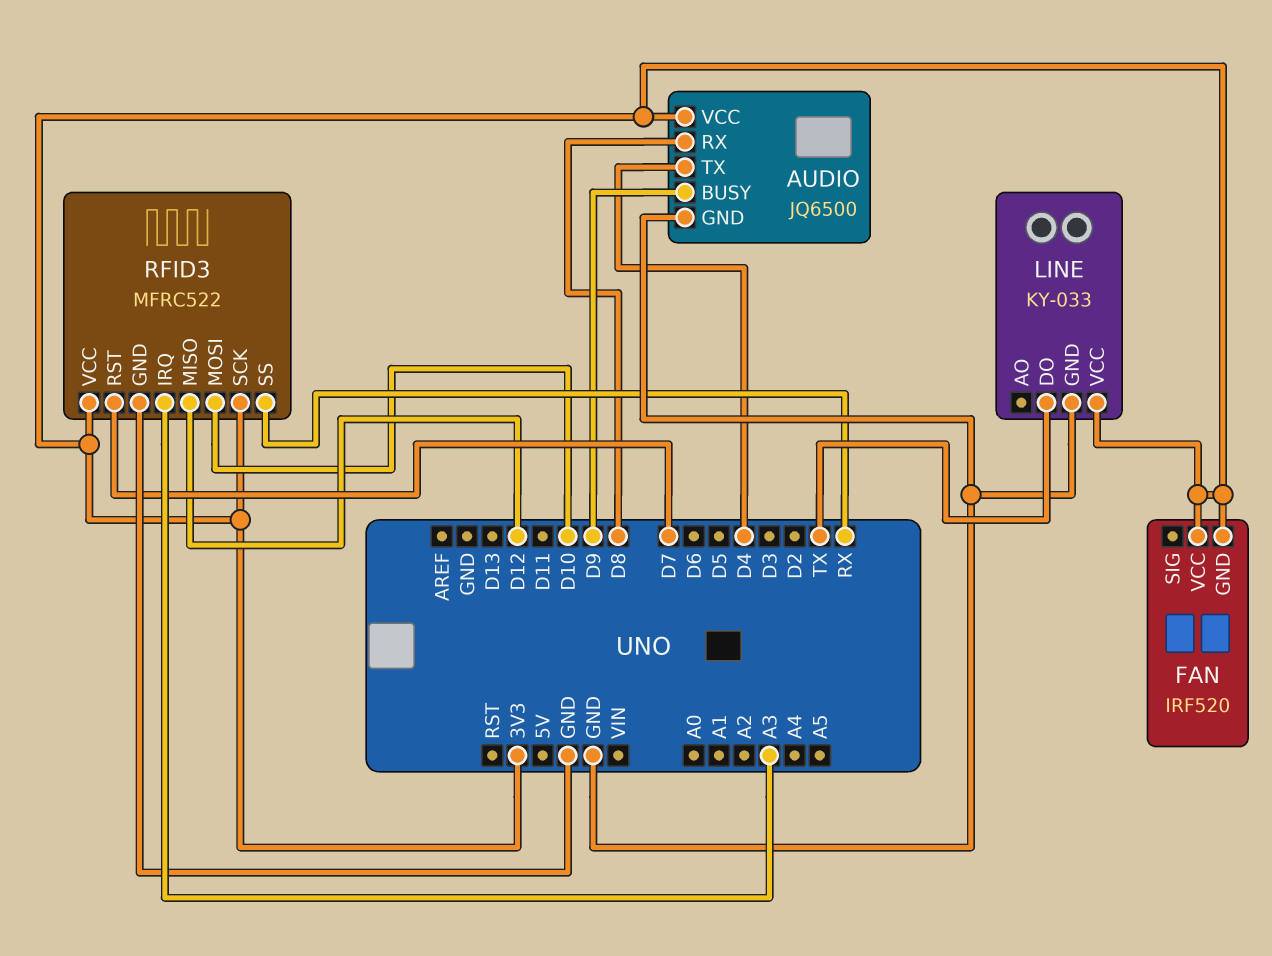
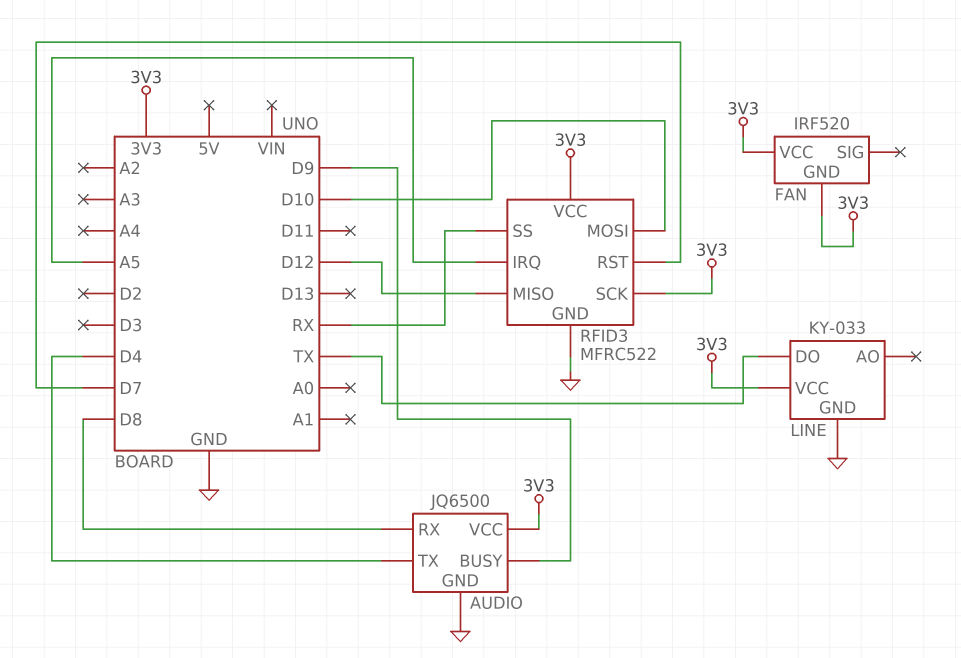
RFID3 pin IRQ: A3 -> A5

